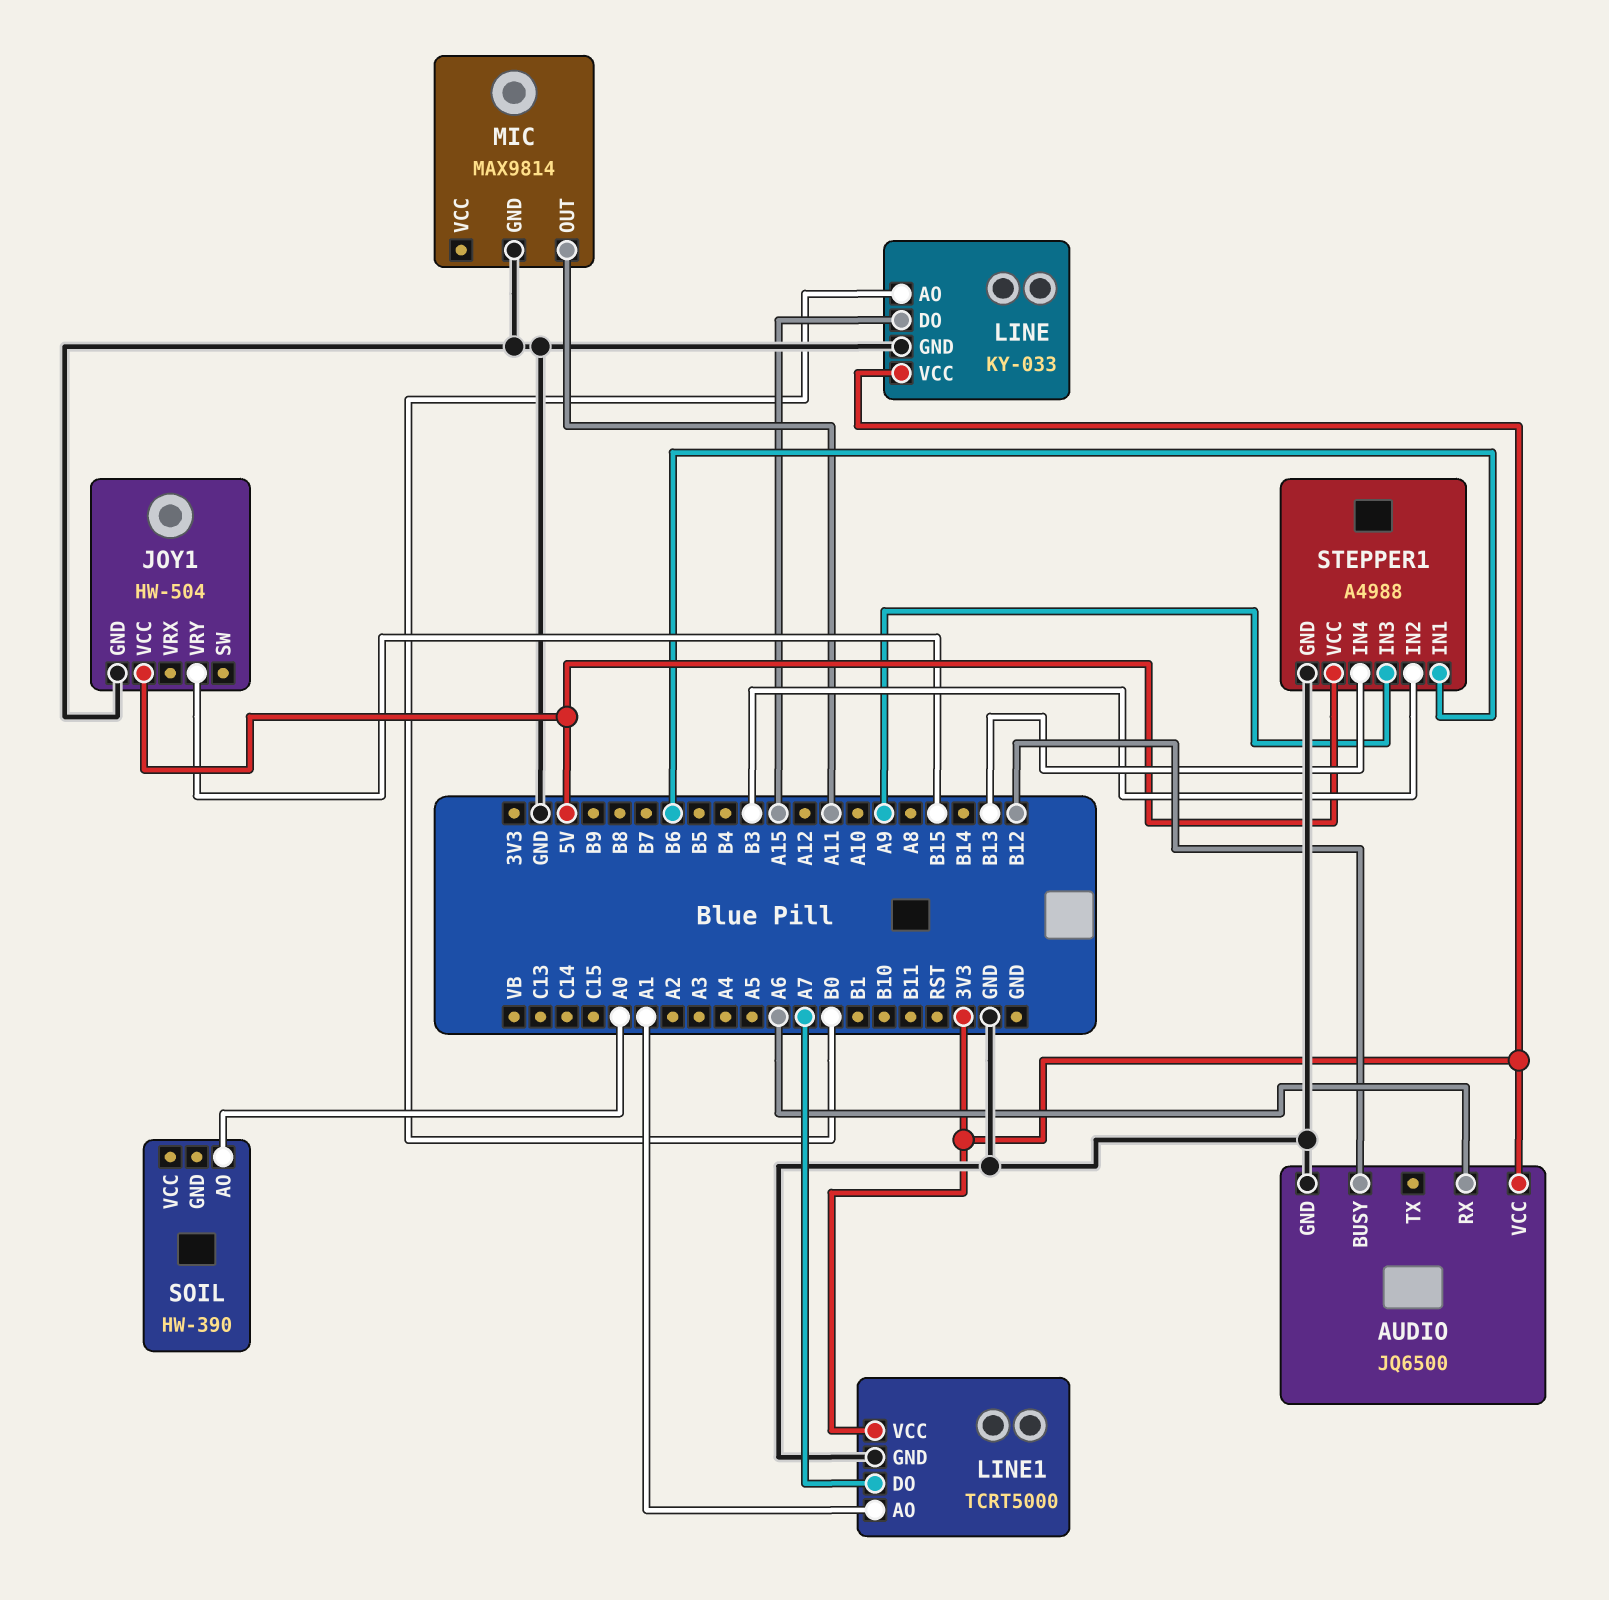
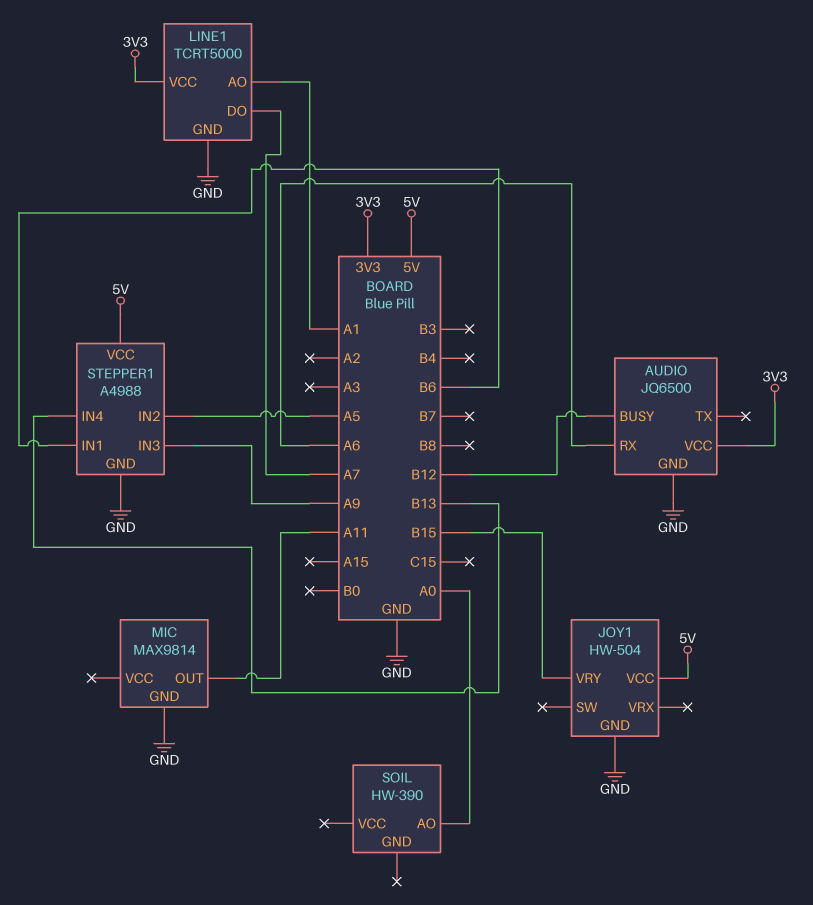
LINE: KY-033 -> none
LINE pin AO: B0 -> none
LINE pin DO: A15 -> none
LINE pin GND: GND -> none
LINE pin VCC: 3V3 -> none
STEPPER1 pin IN2: B3 -> A5

